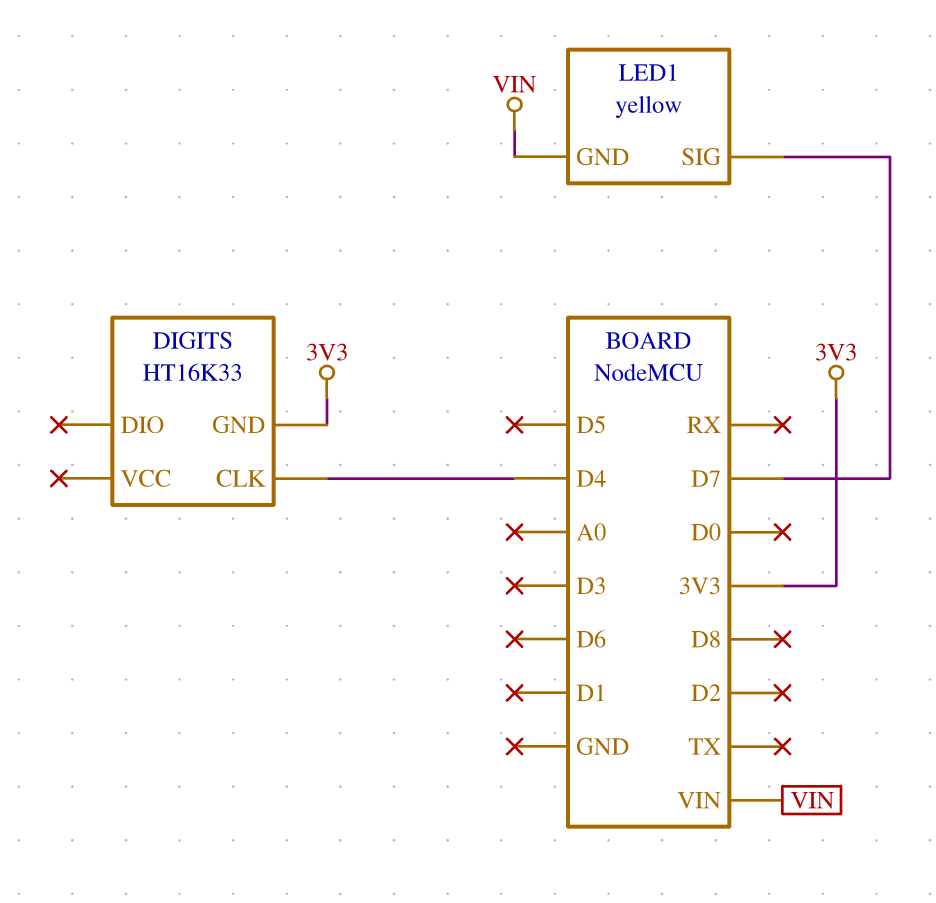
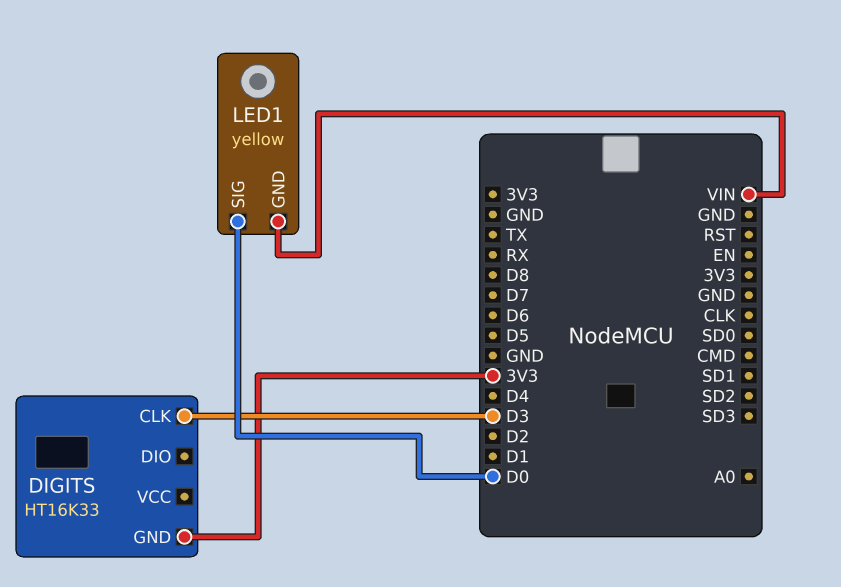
DIGITS pin CLK: D4 -> D3
LED1 pin SIG: D7 -> D0

